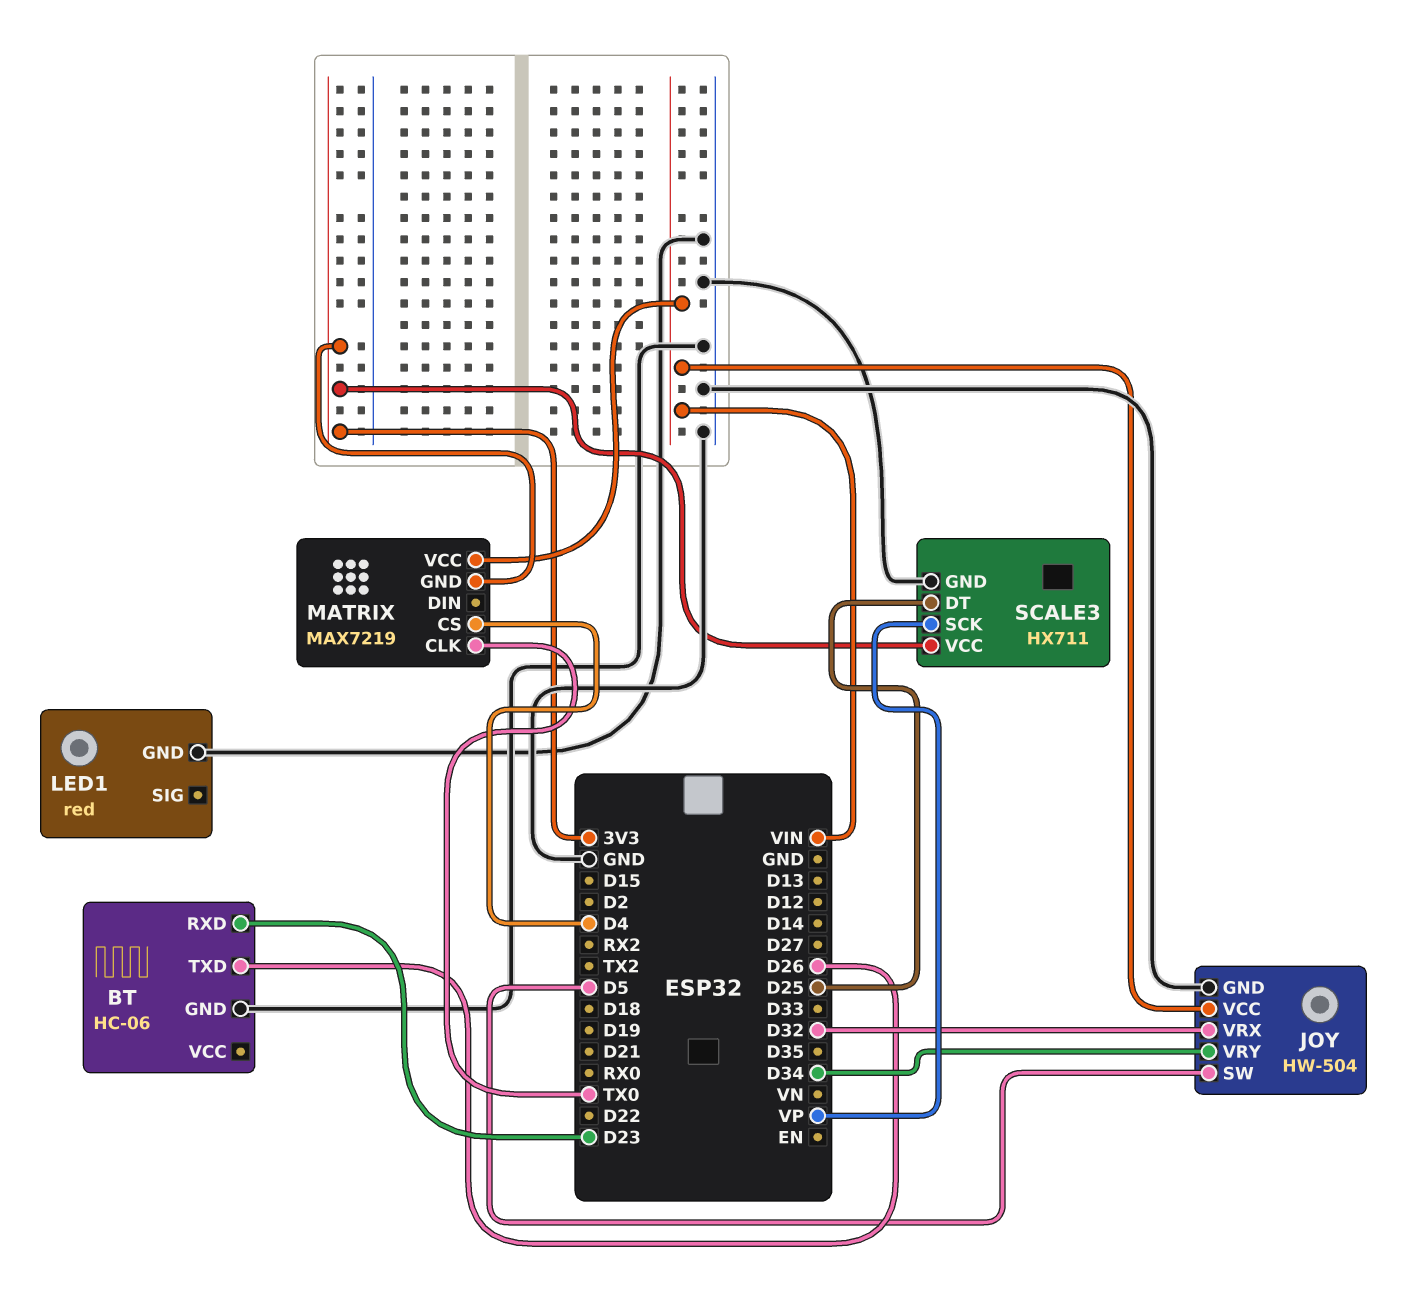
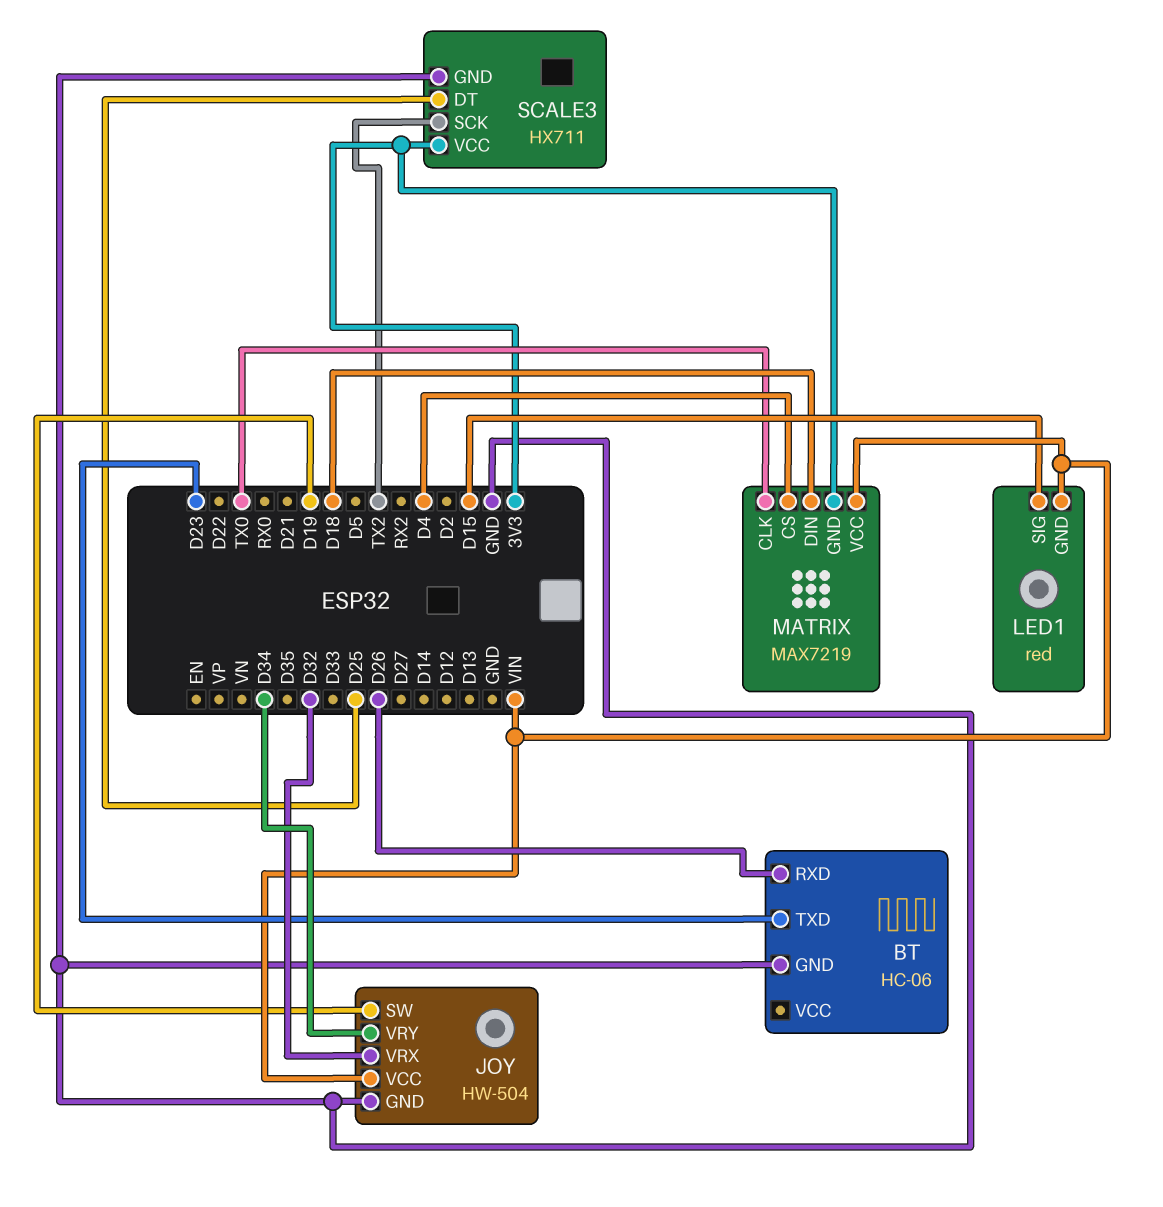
BT pin RXD: D23 -> D26
BT pin TXD: D26 -> D23
JOY pin SW: D5 -> D19
LED1 pin GND: GND -> VIN
LED1 pin SIG: none -> D15
MATRIX pin DIN: none -> D18
SCALE3 pin SCK: VP -> TX2

